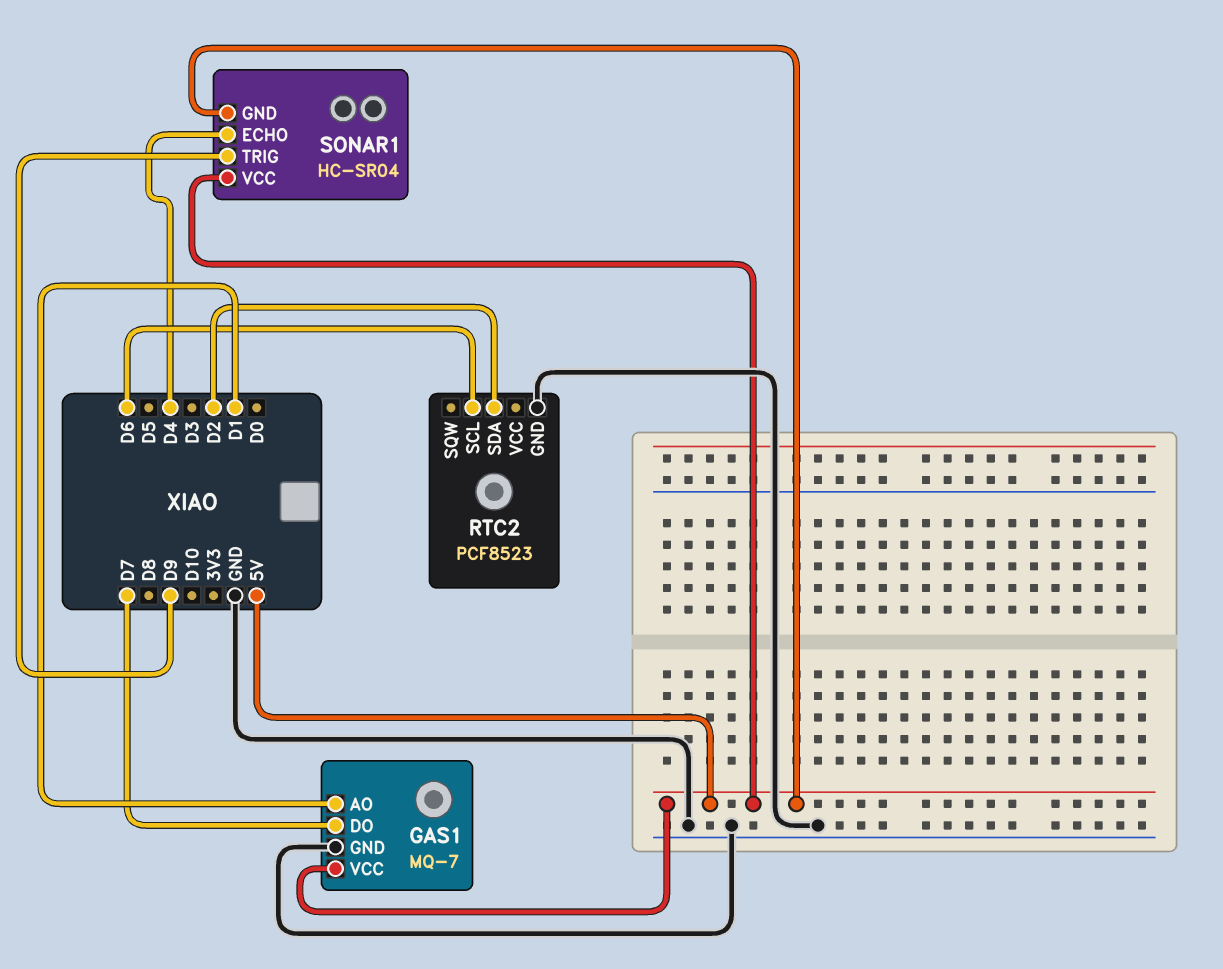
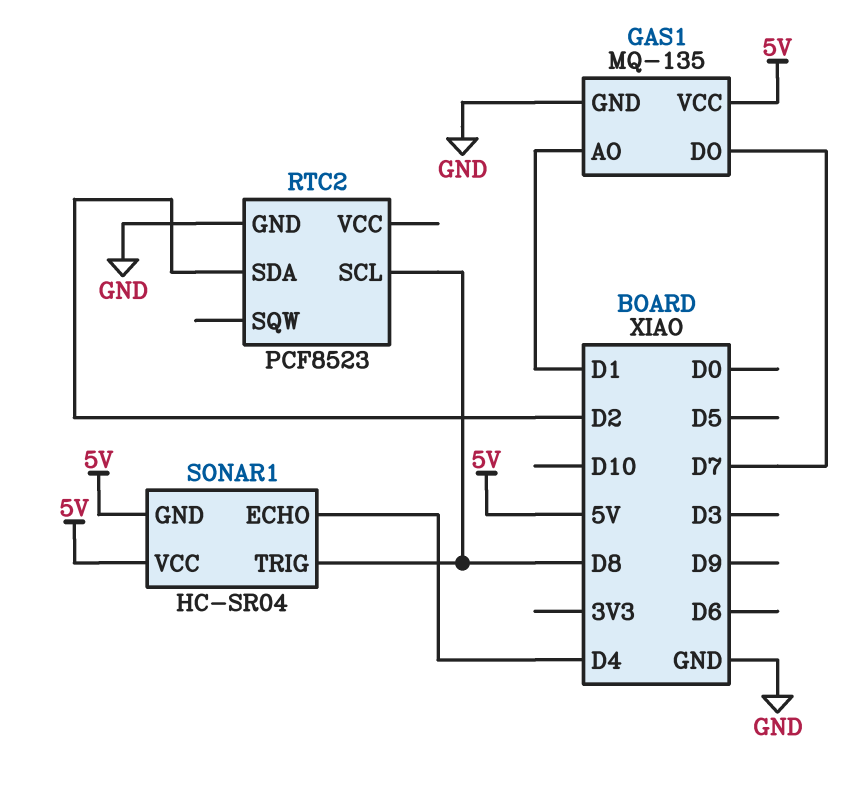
GAS1: MQ-7 -> MQ-135
RTC2 pin SCL: D6 -> D8
SONAR1 pin TRIG: D9 -> D8

